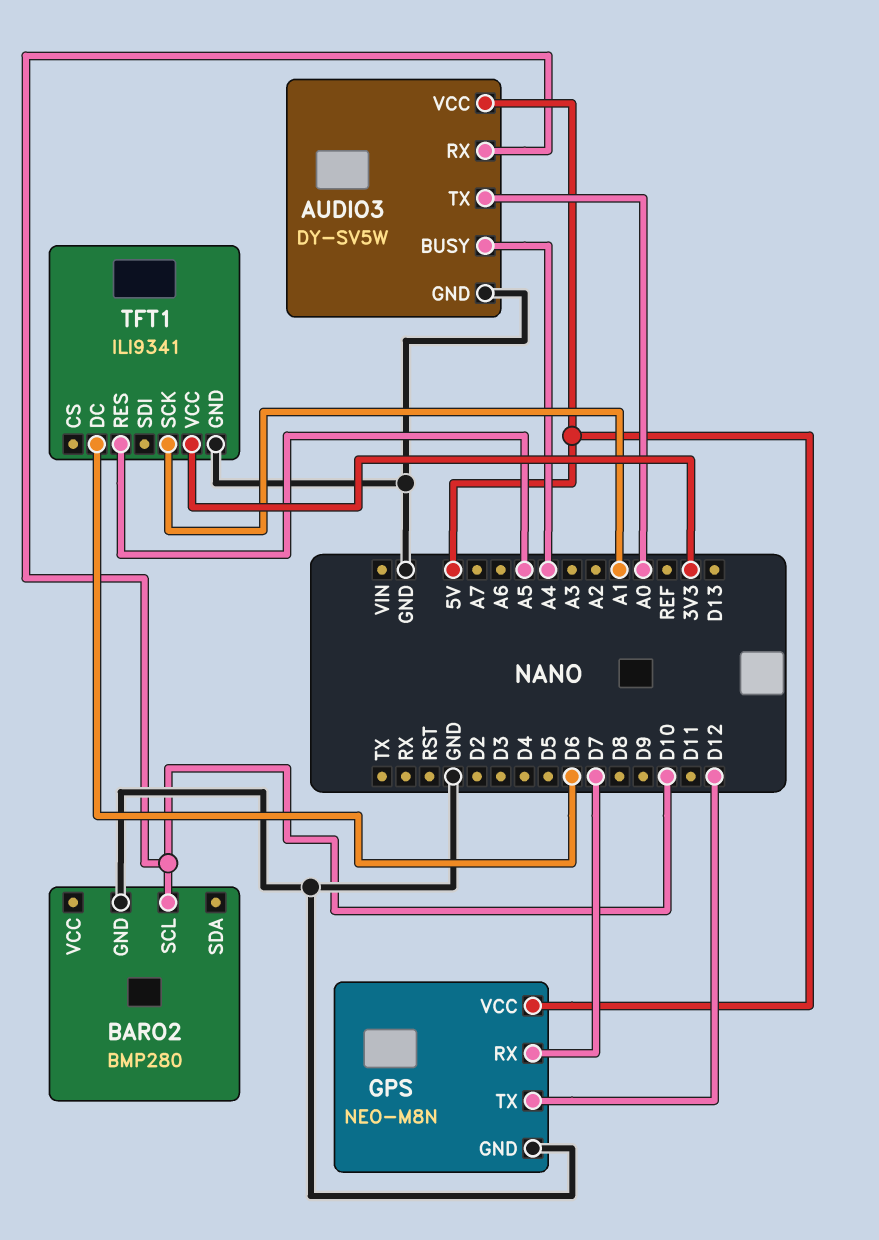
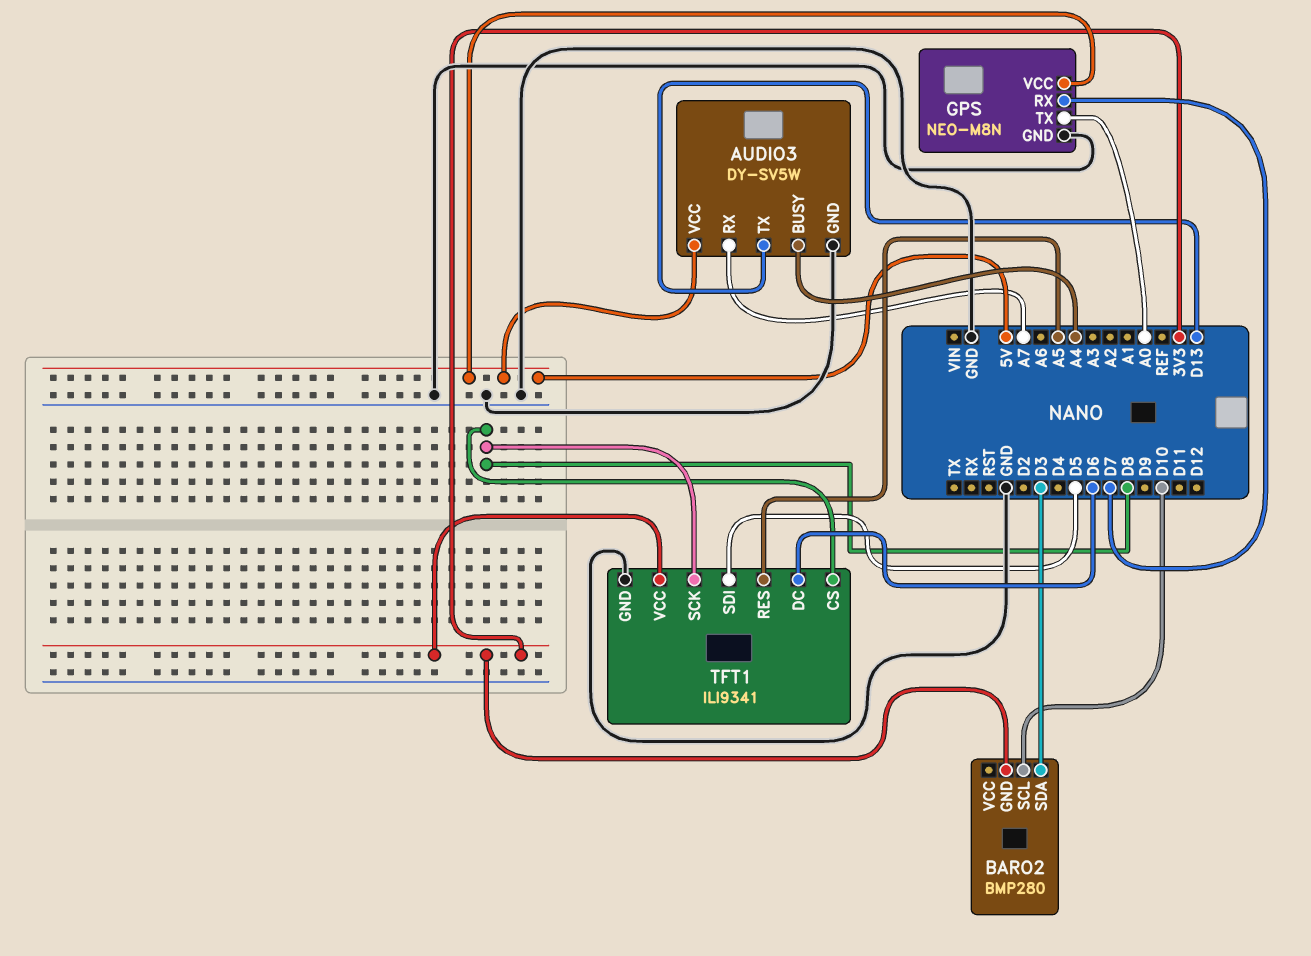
AUDIO3 pin RX: D10 -> A7
AUDIO3 pin TX: A0 -> D13
BARO2 pin GND: GND -> 3V3
BARO2 pin SDA: none -> D3
GPS pin TX: D12 -> A0
TFT1 pin CS: none -> D8
TFT1 pin SCK: A1 -> D8
TFT1 pin SDI: none -> D5

